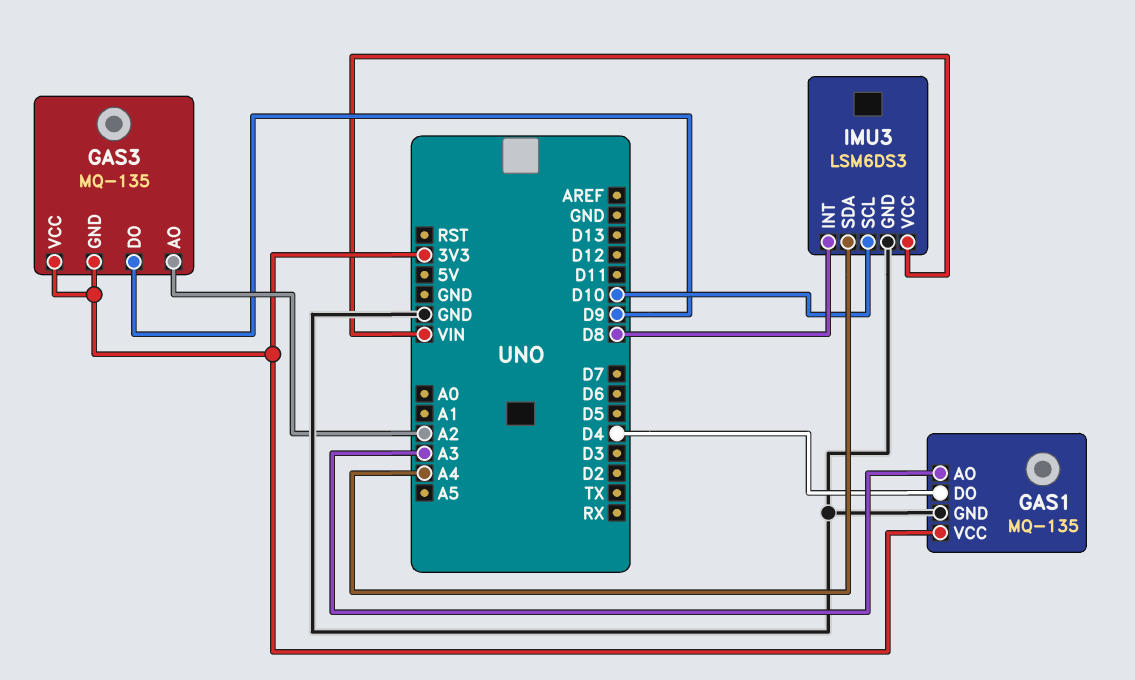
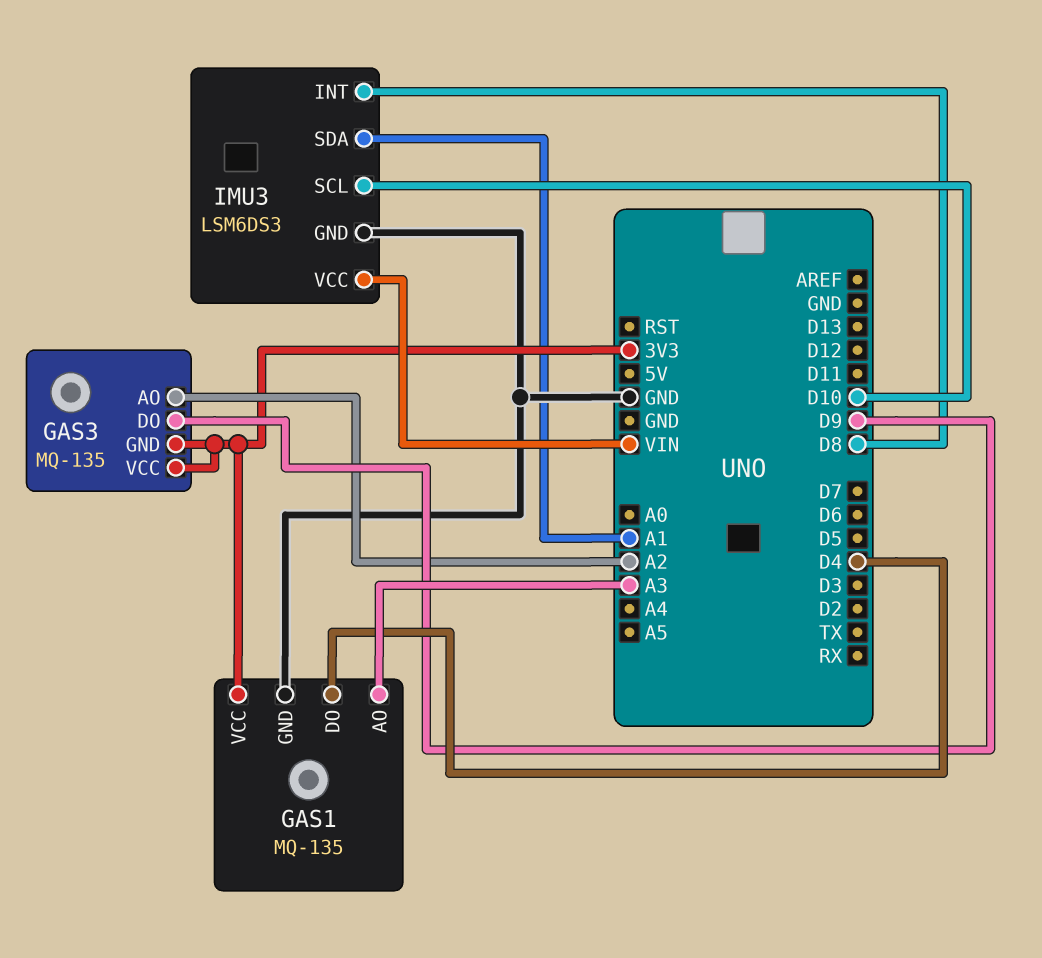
IMU3 pin SDA: A4 -> A1

